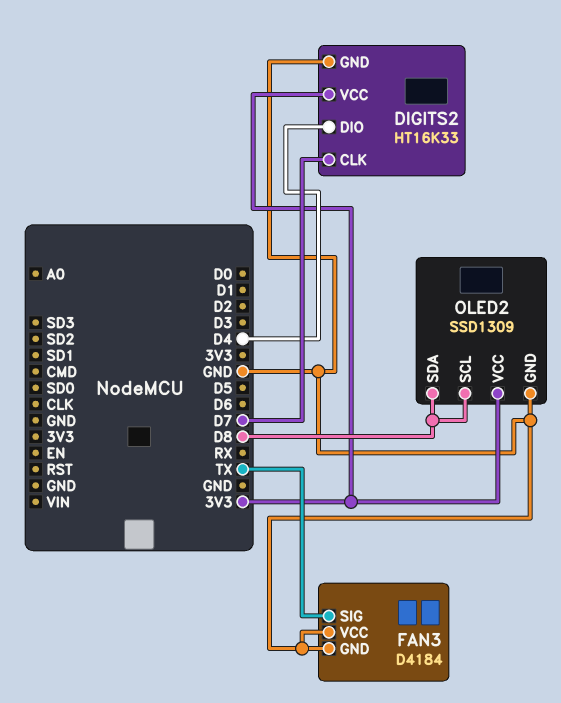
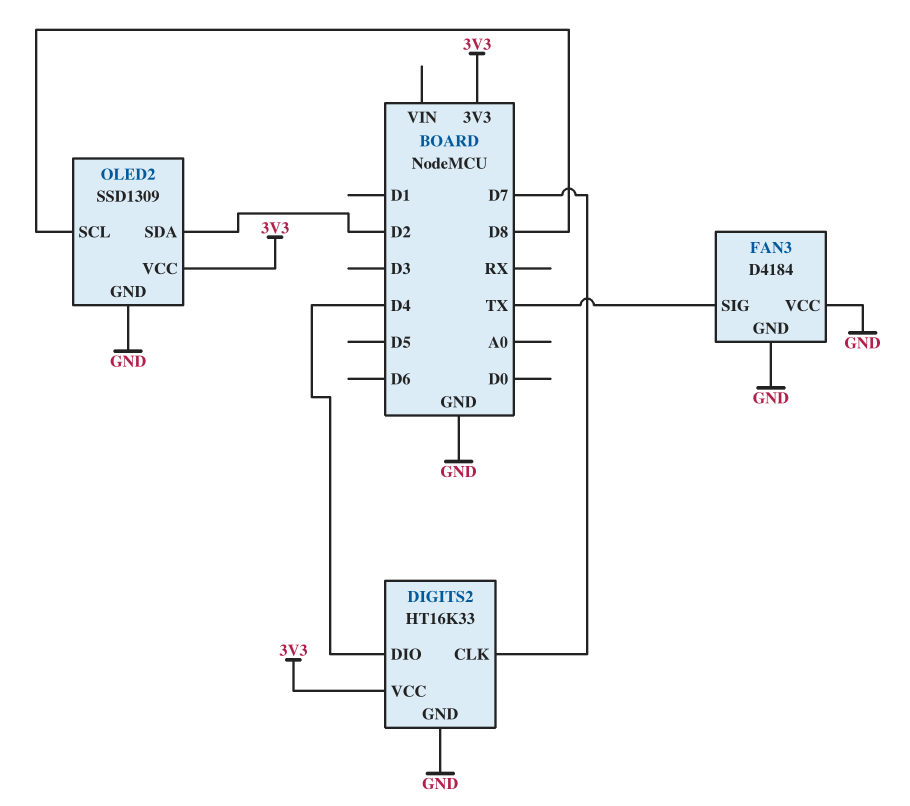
OLED2 pin SDA: D8 -> D2

